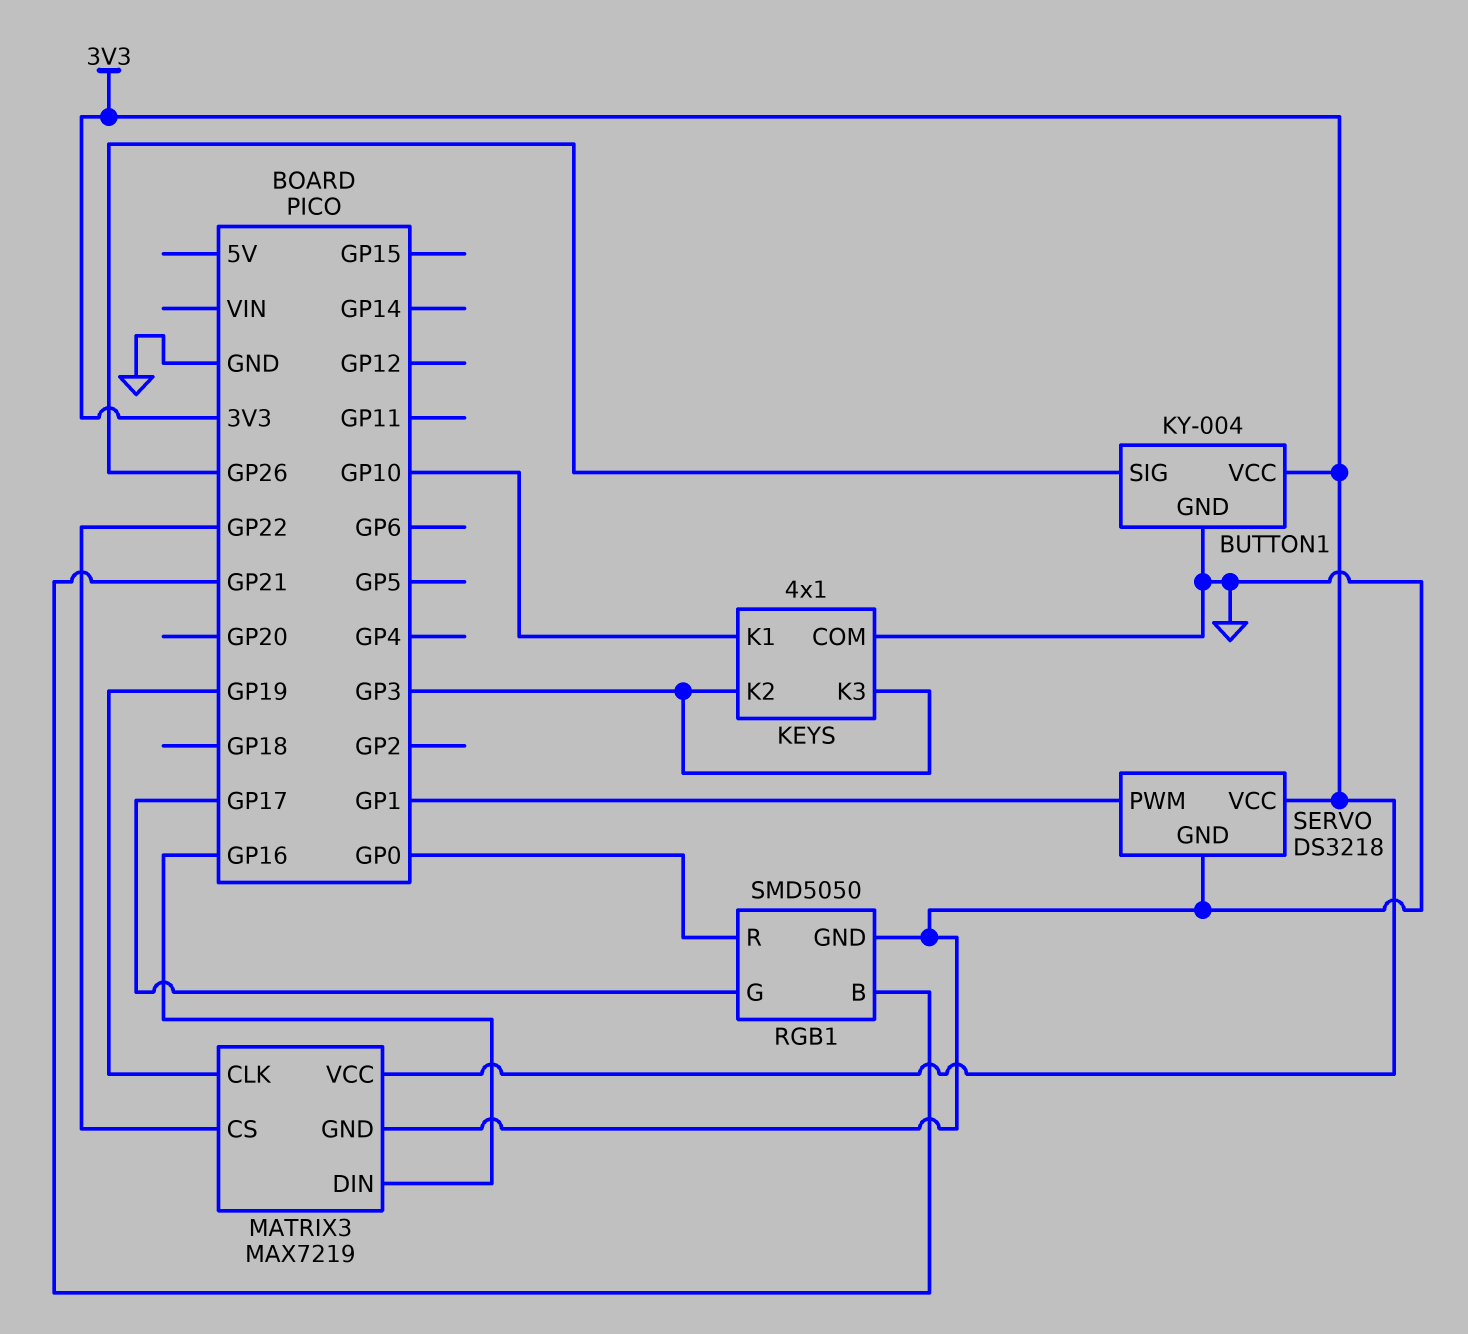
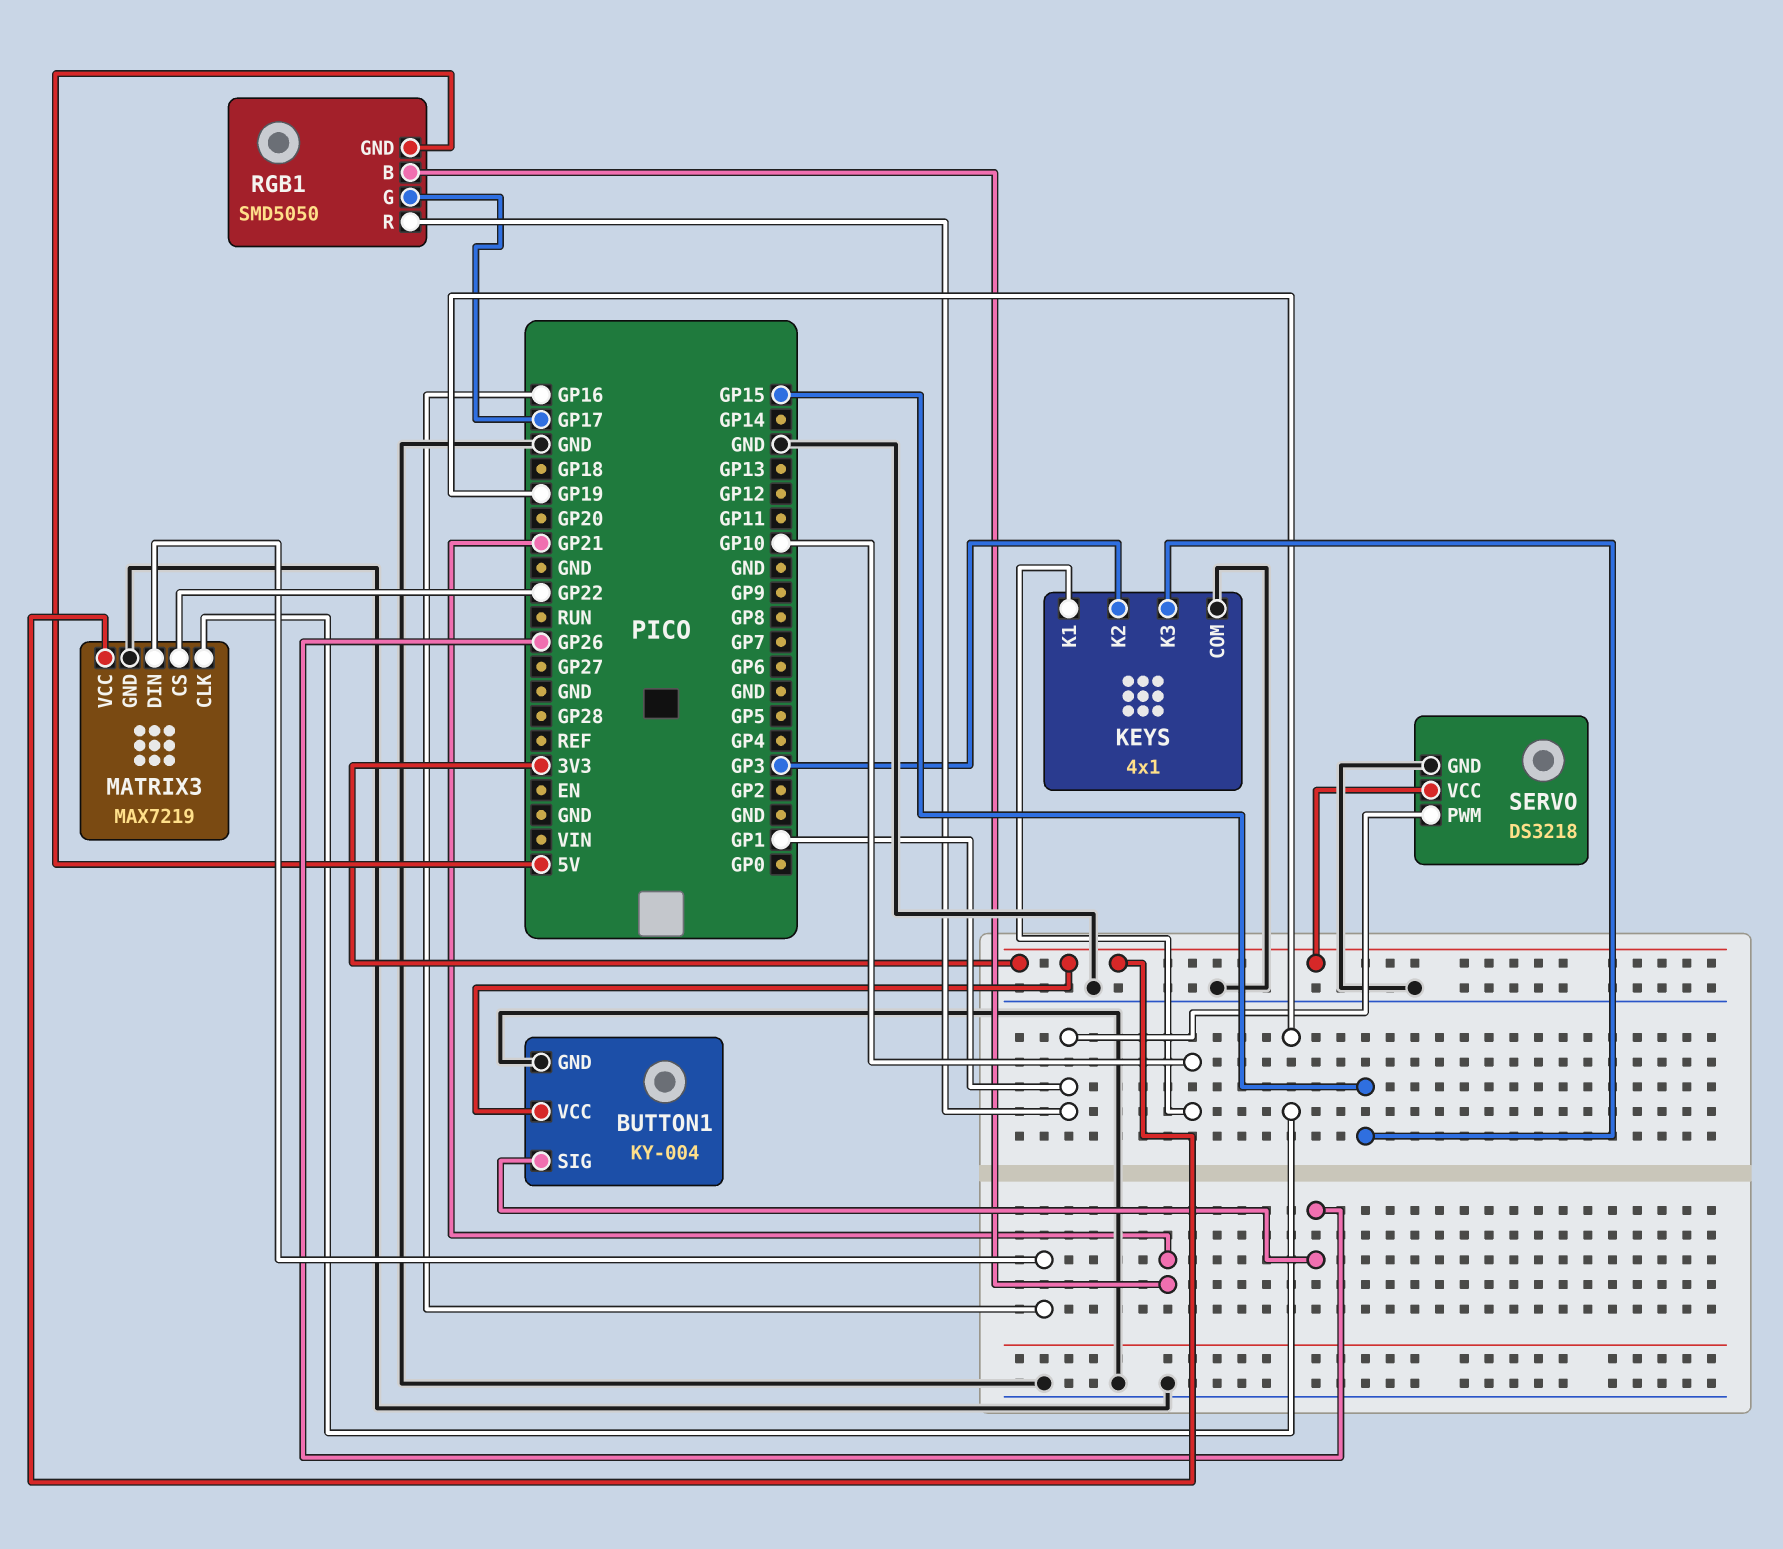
KEYS pin K3: GP3 -> GP15
RGB1 pin GND: GND -> 5V
RGB1 pin R: GP0 -> GP1

